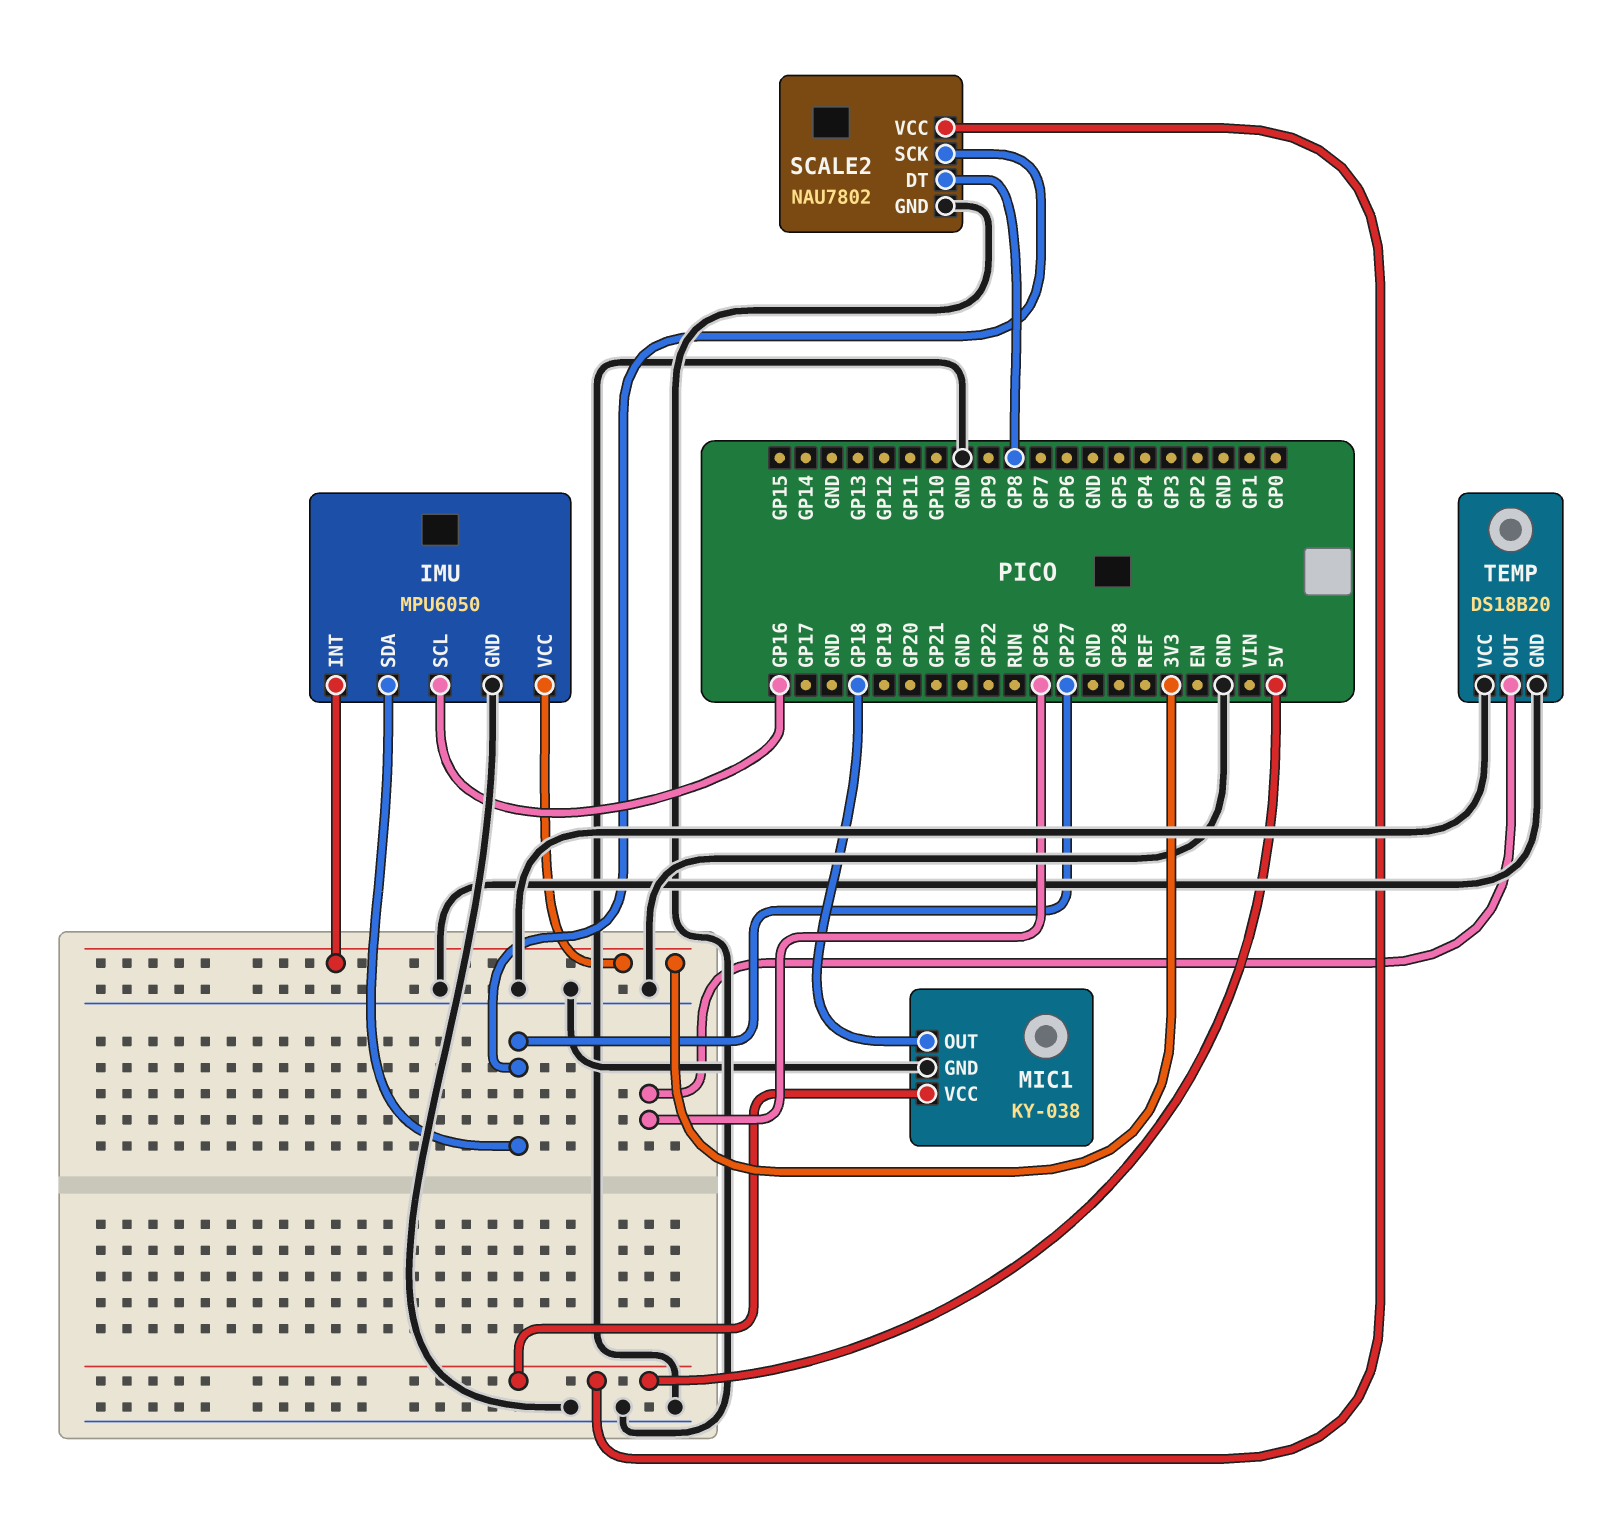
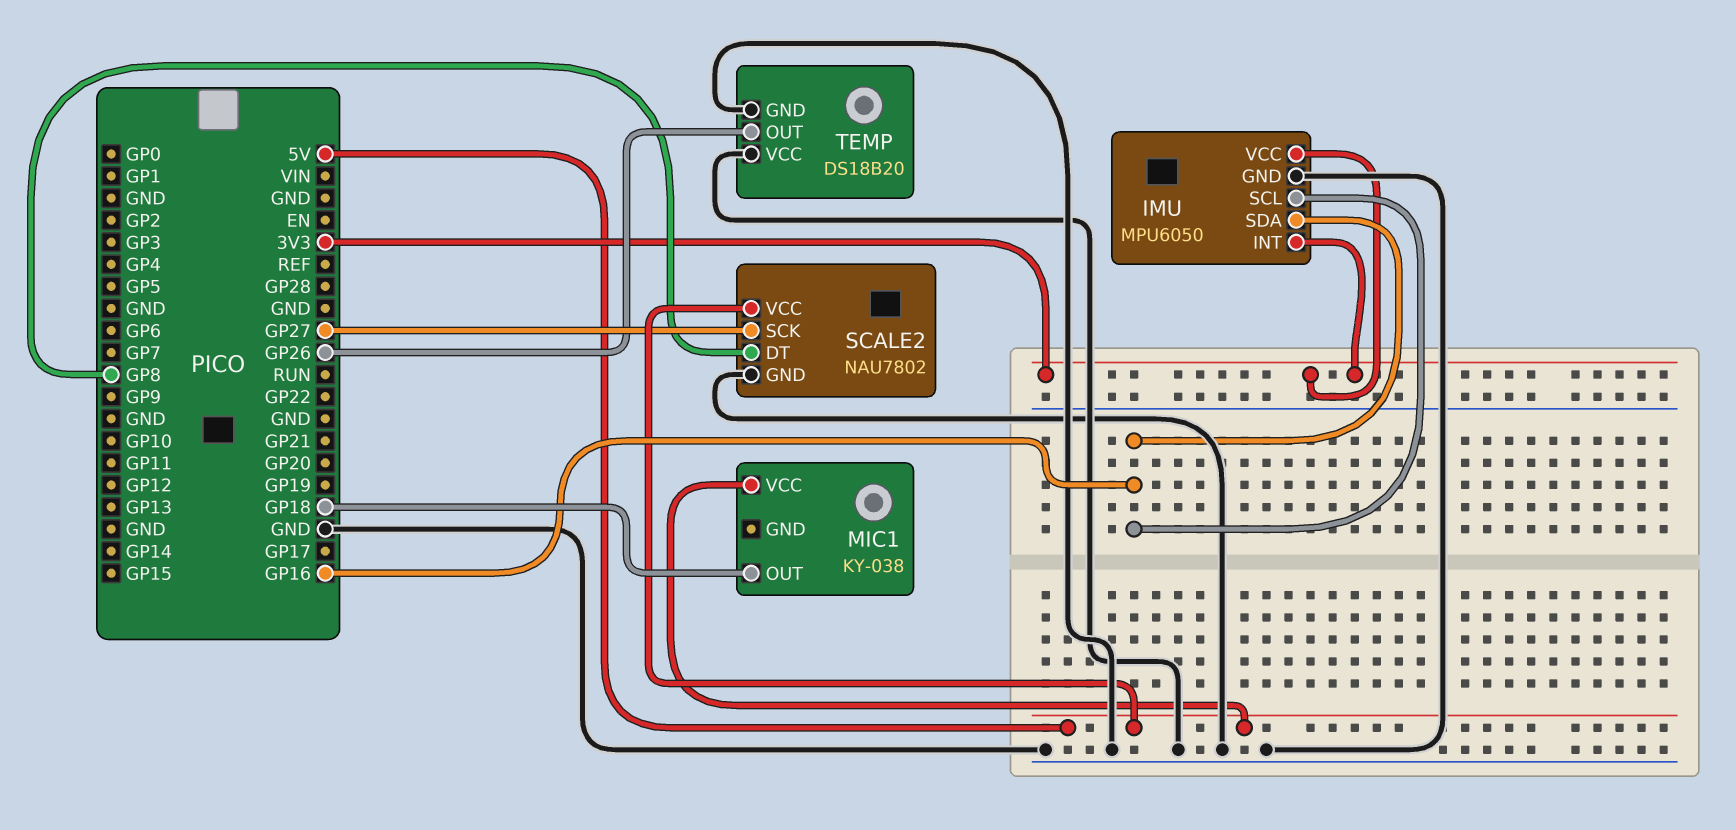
IMU pin SDA: GP27 -> GP16
MIC1 pin GND: GND -> none

